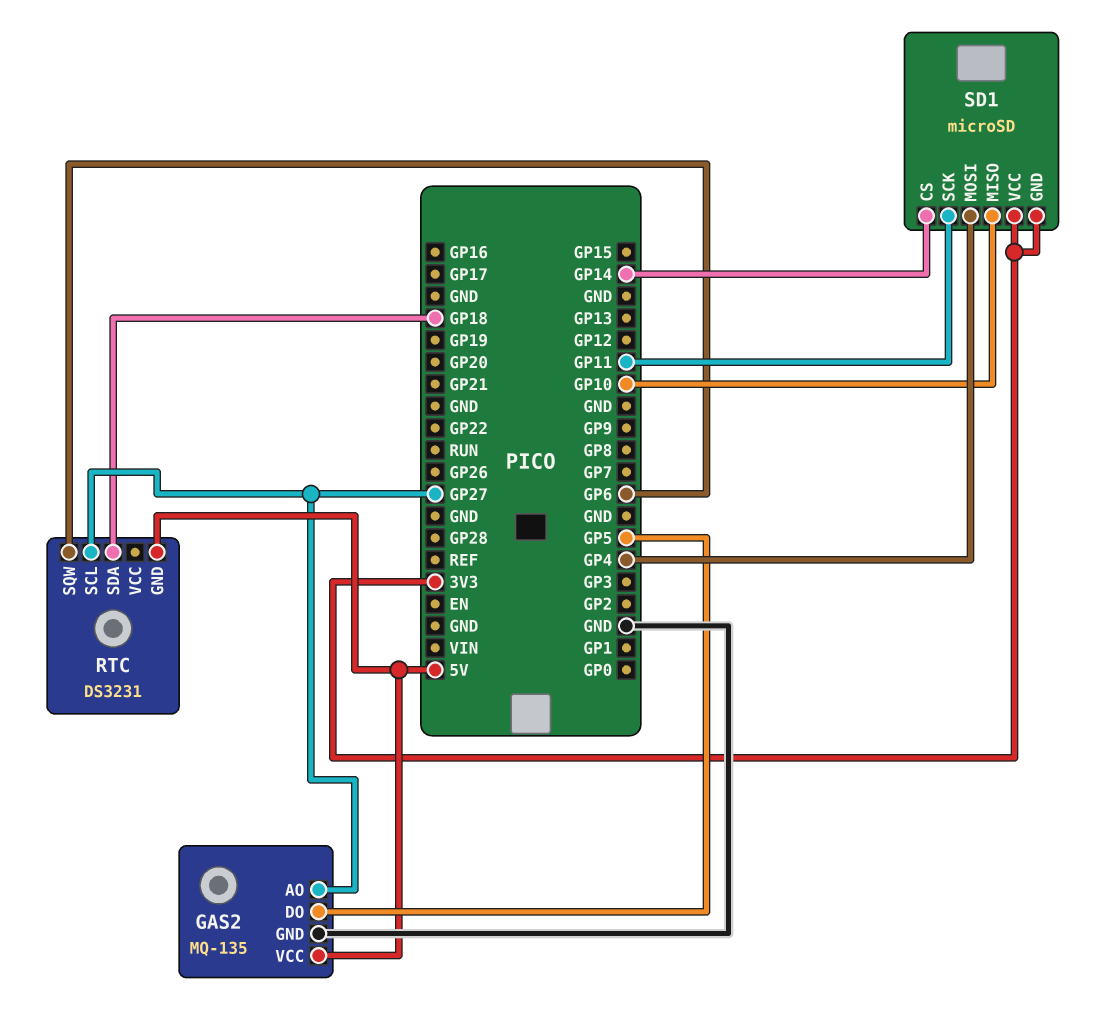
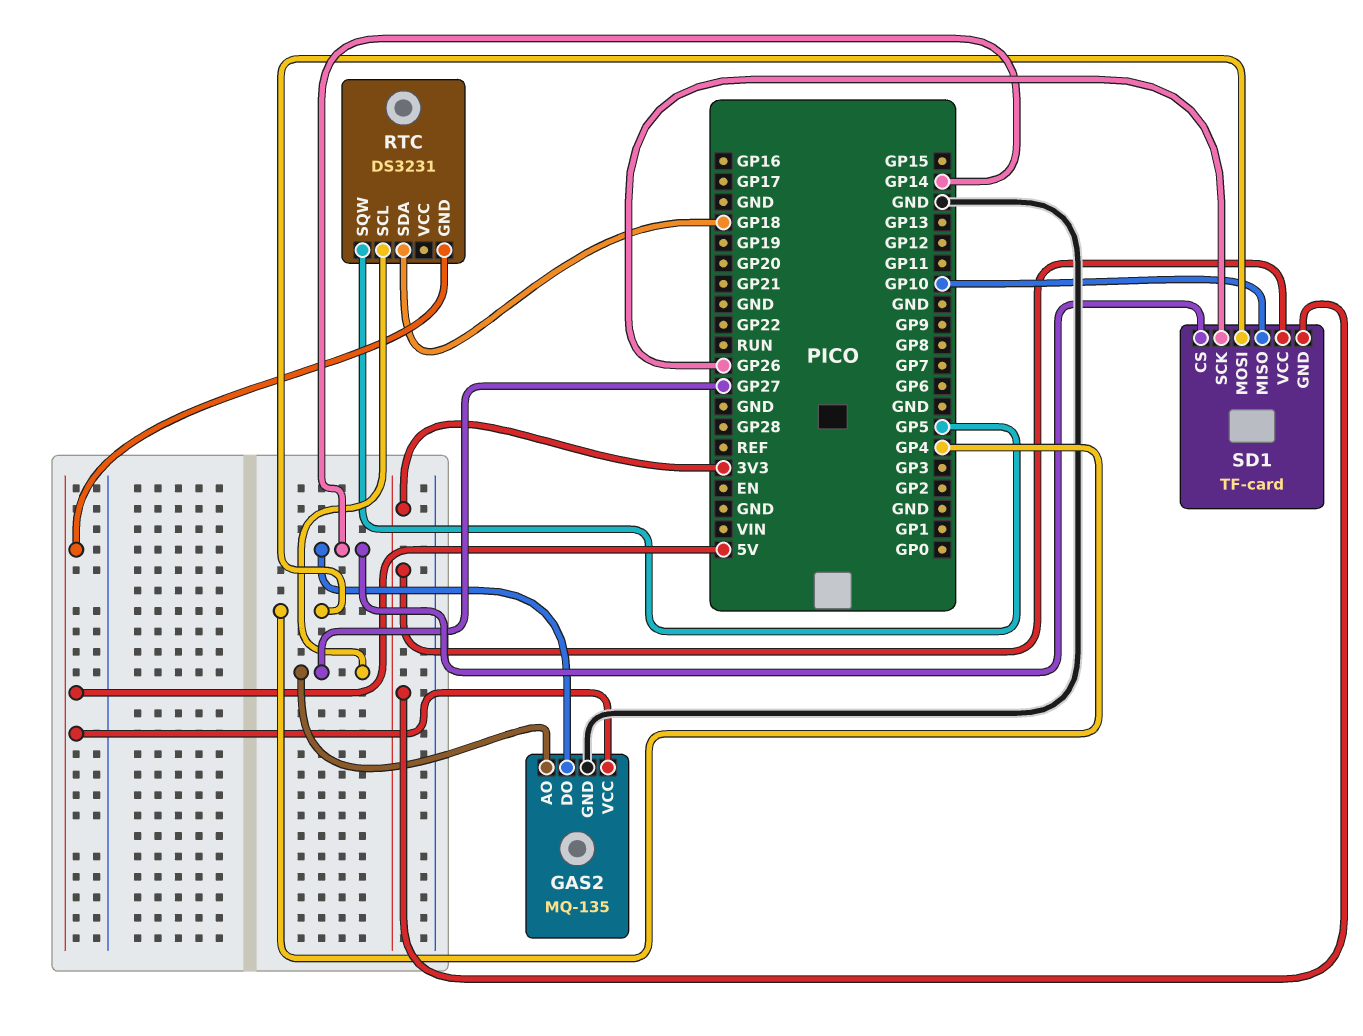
GAS2 pin DO: GP5 -> GP14
RTC pin SQW: GP6 -> GP5
SD1: microSD -> TF-card
SD1 pin SCK: GP11 -> GP26

